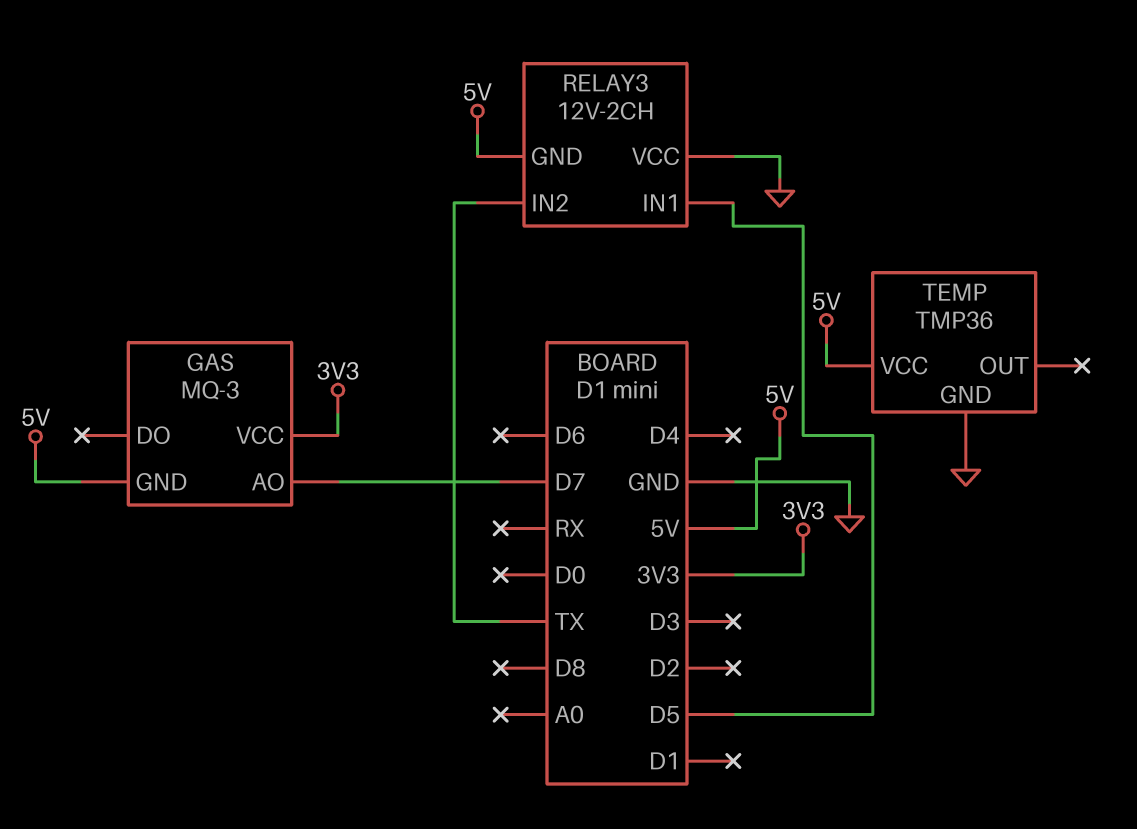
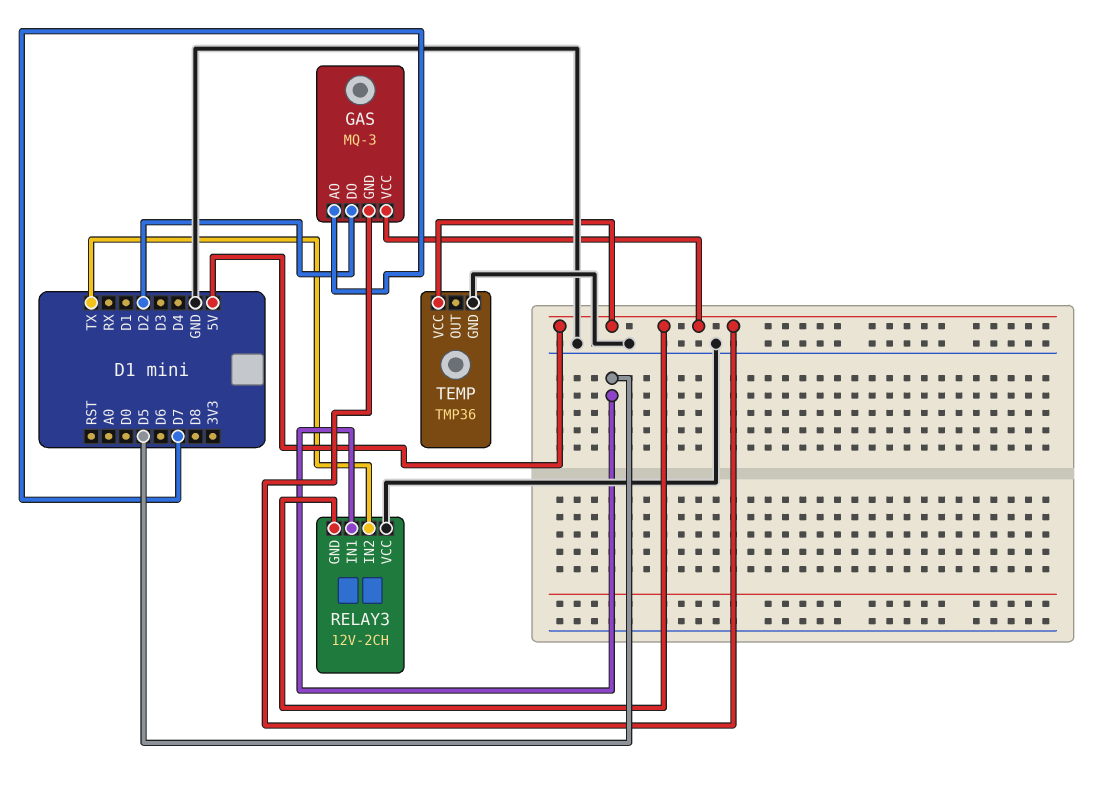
GAS pin DO: none -> D2
GAS pin VCC: 3V3 -> 5V

